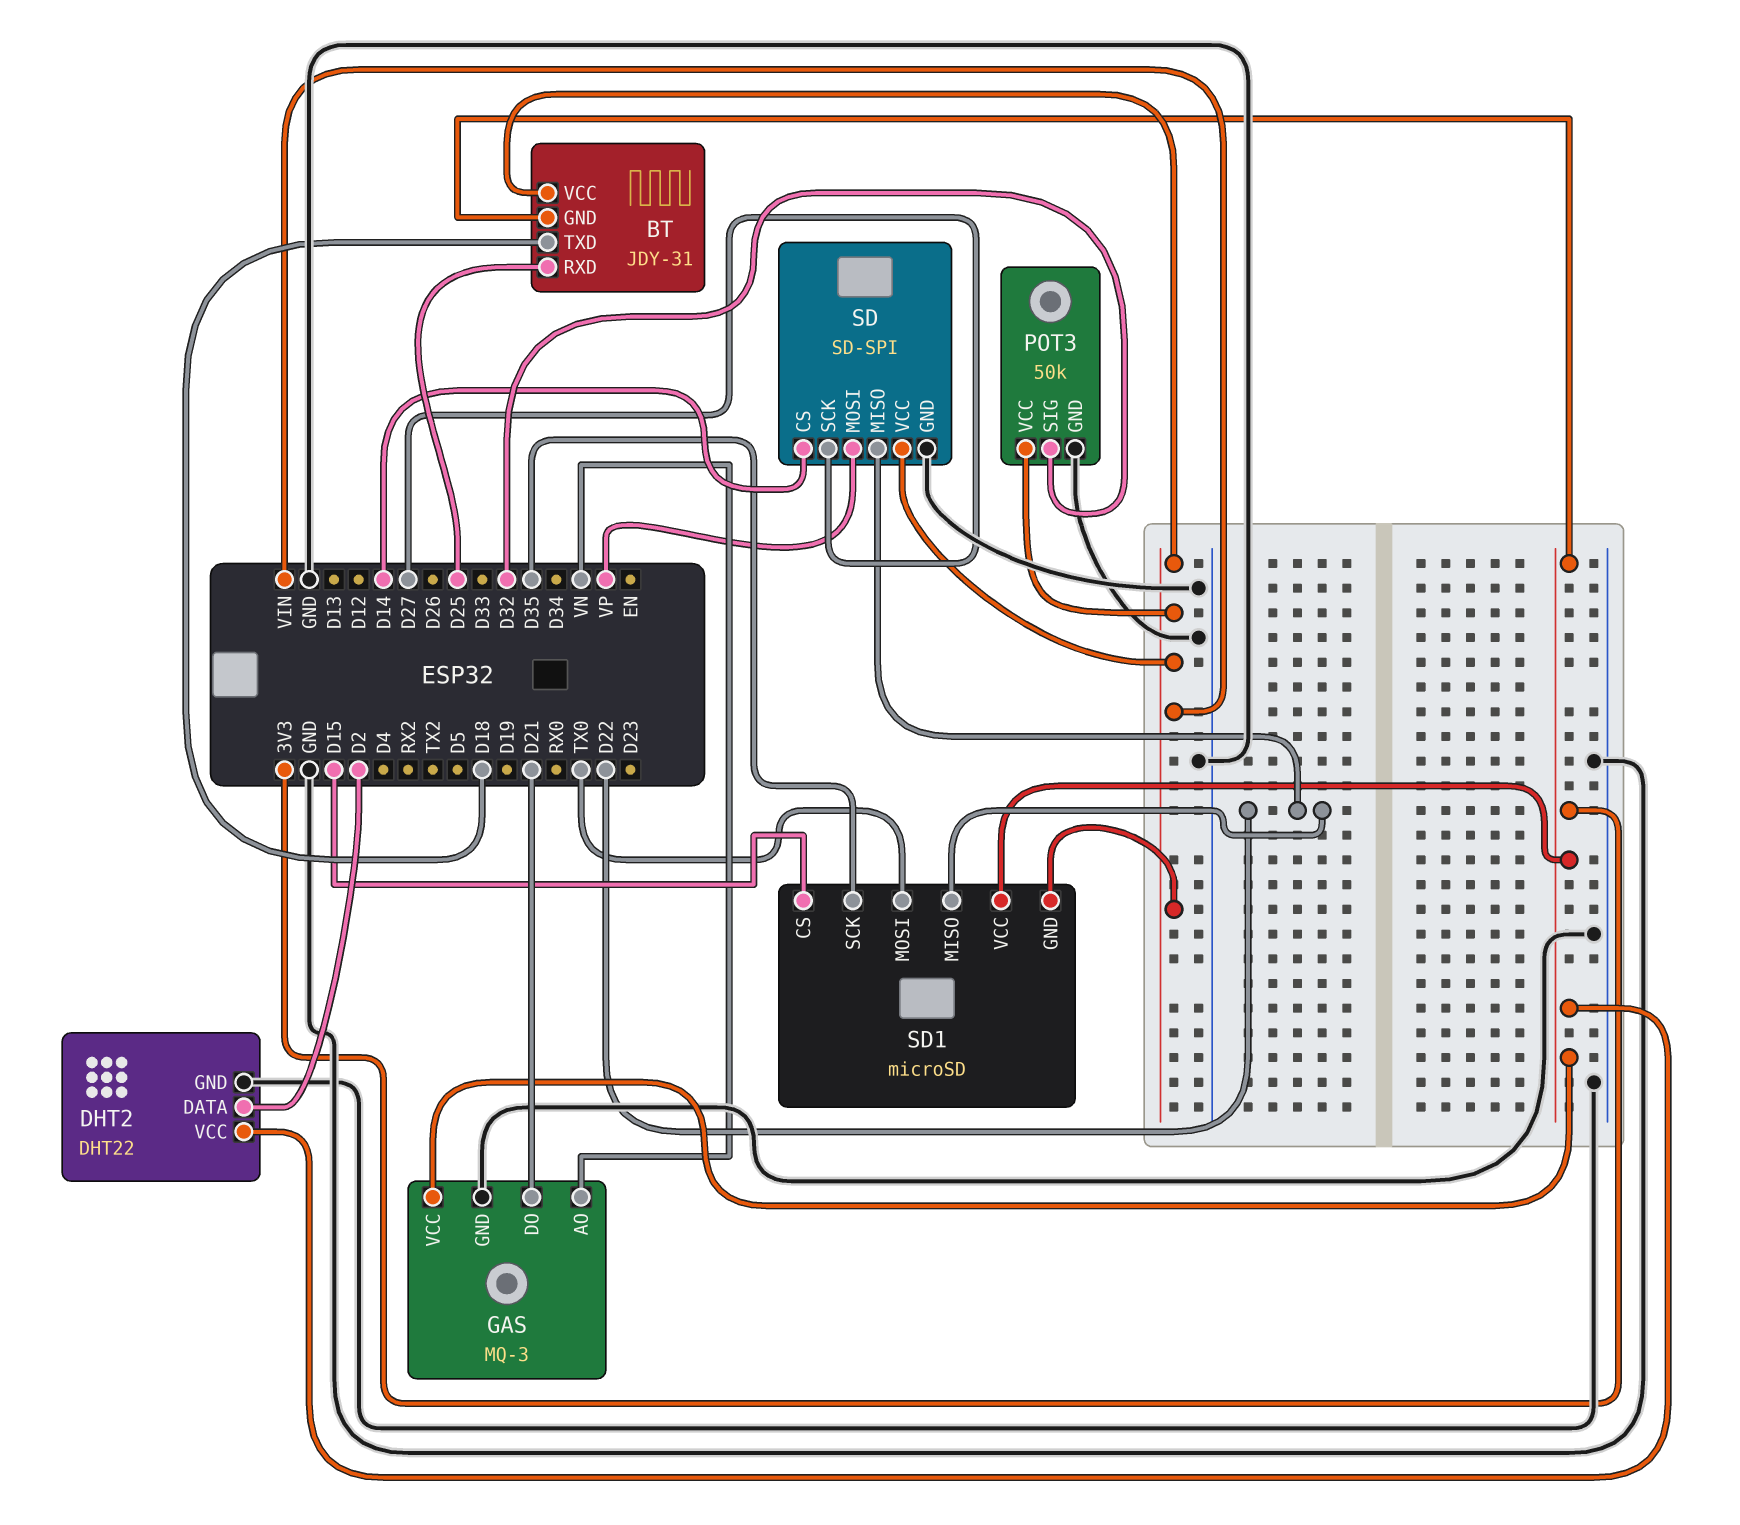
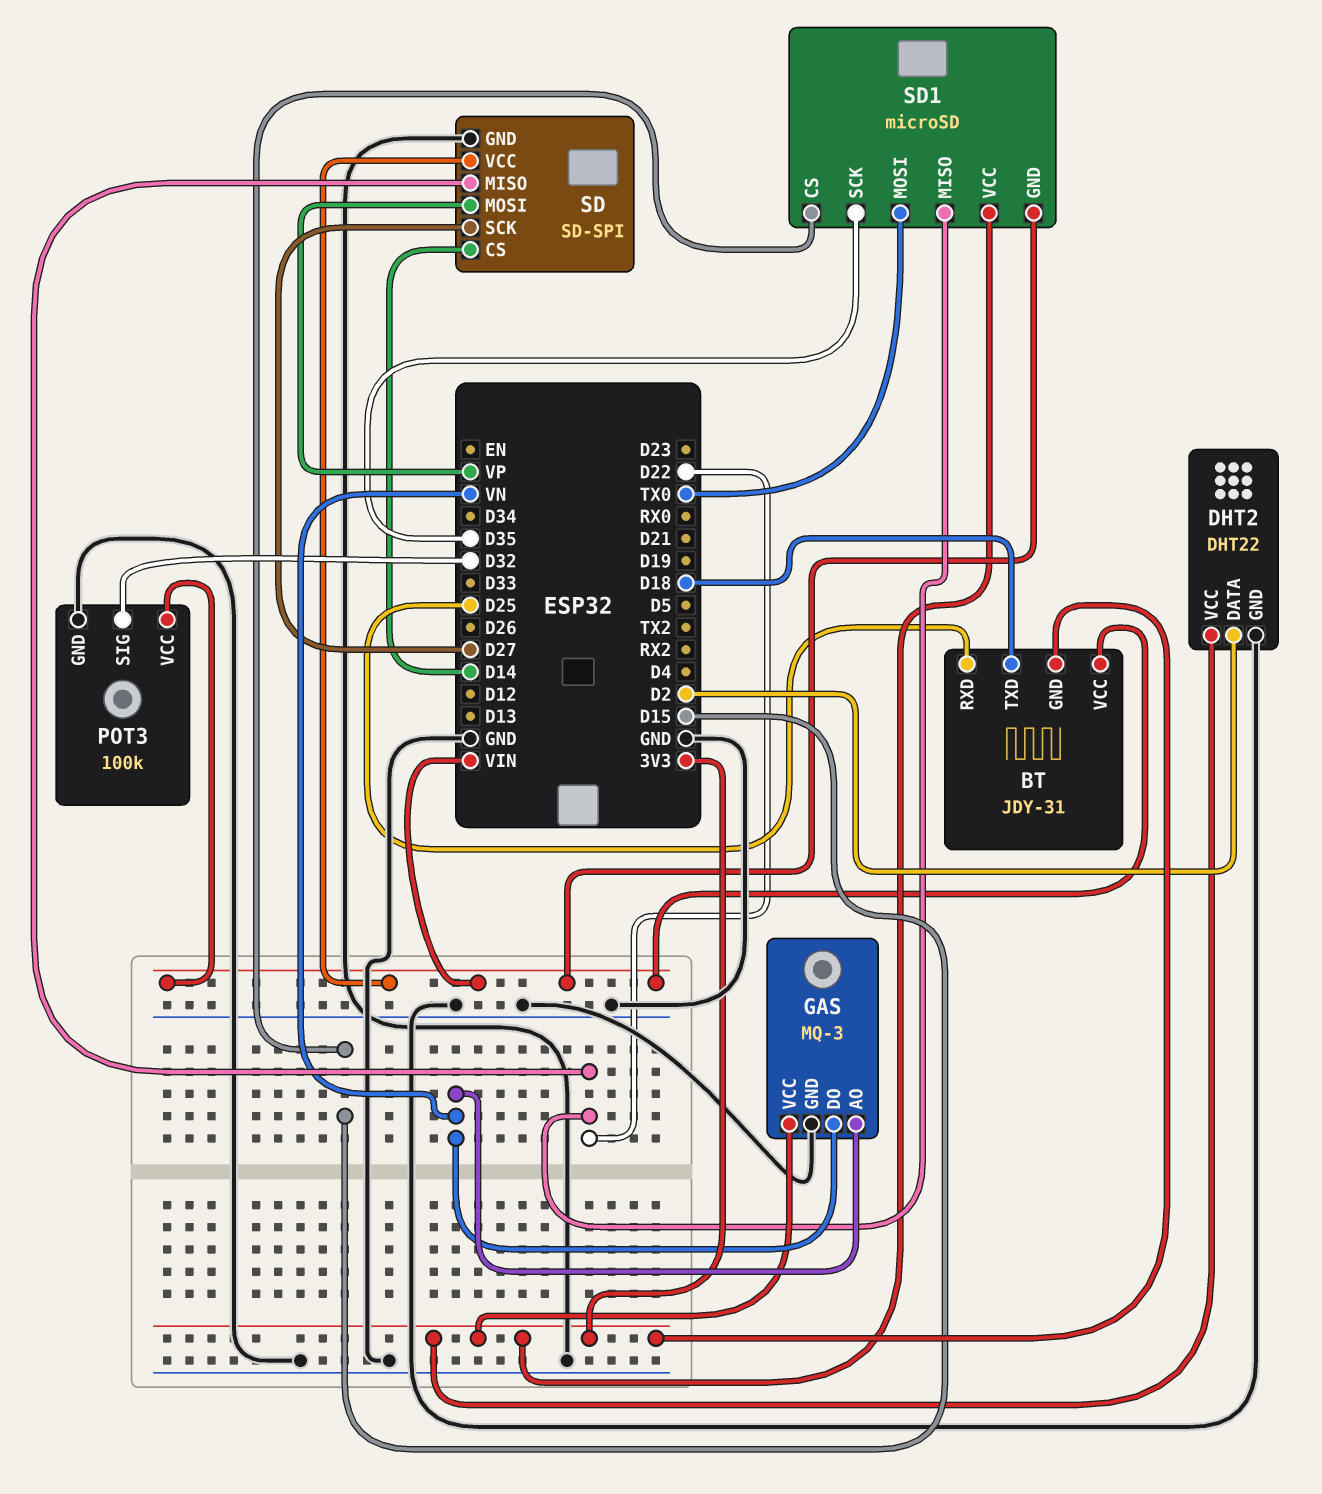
GAS pin DO: D21 -> VN
POT3: 50k -> 100k

